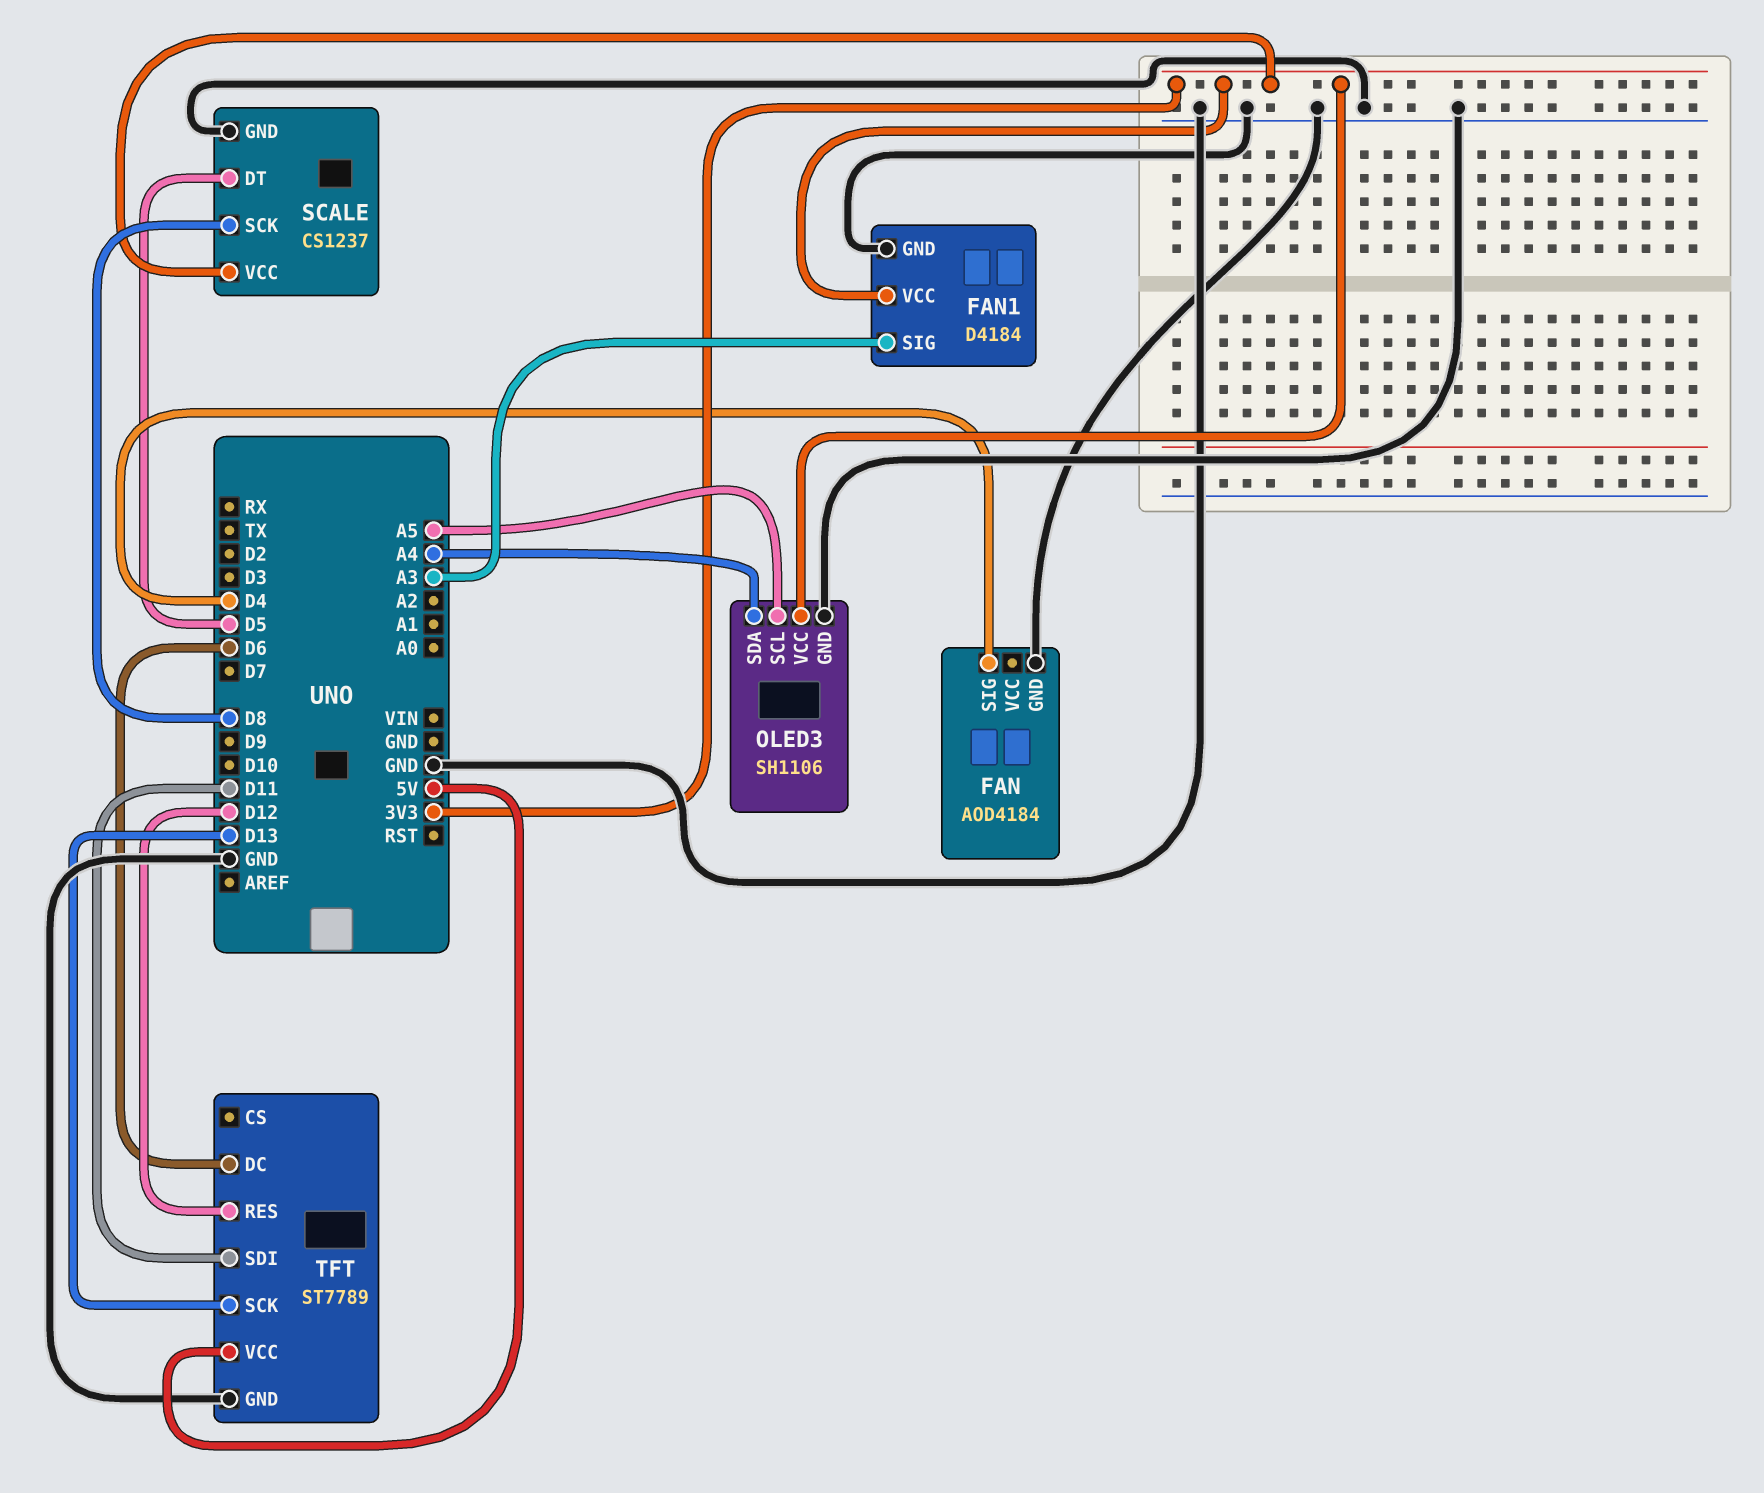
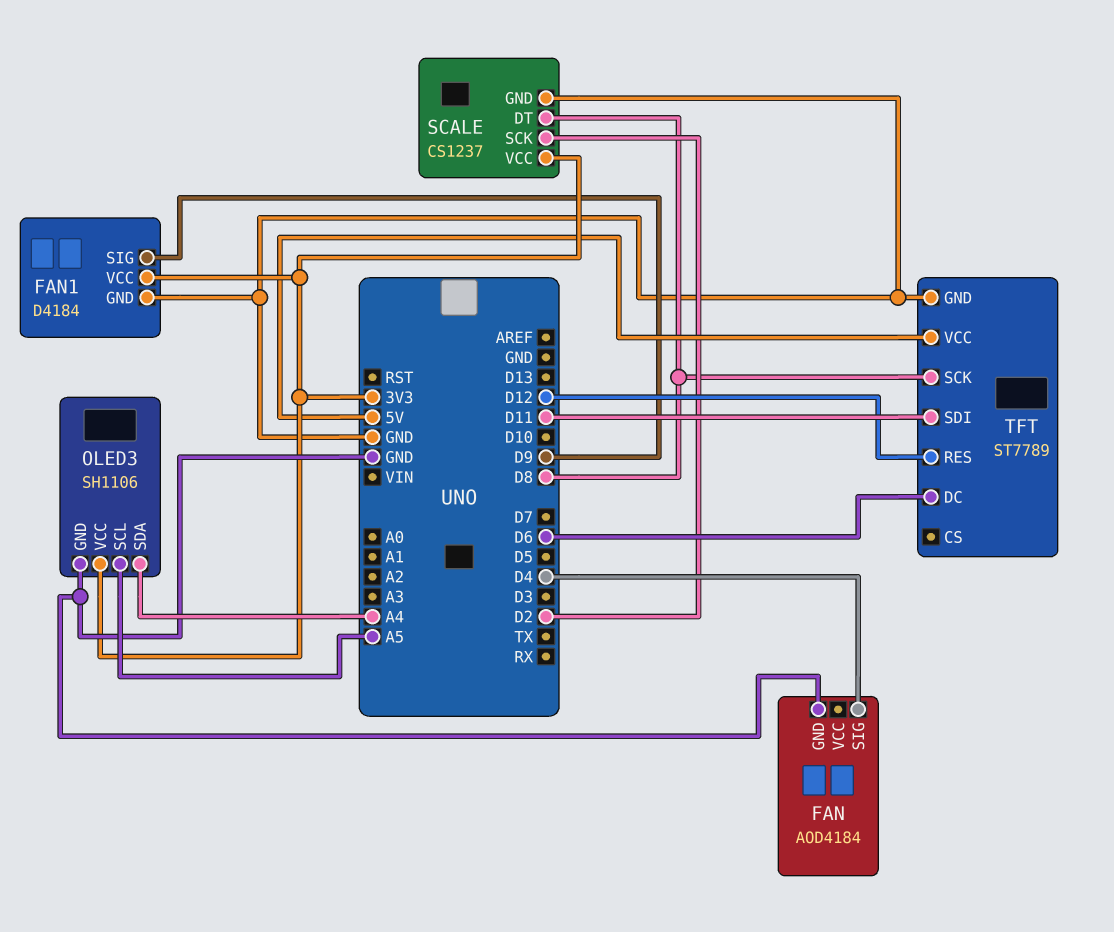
FAN1 pin SIG: A3 -> D9
SCALE pin DT: D5 -> D8
SCALE pin SCK: D8 -> D2
TFT pin SCK: D13 -> D8

